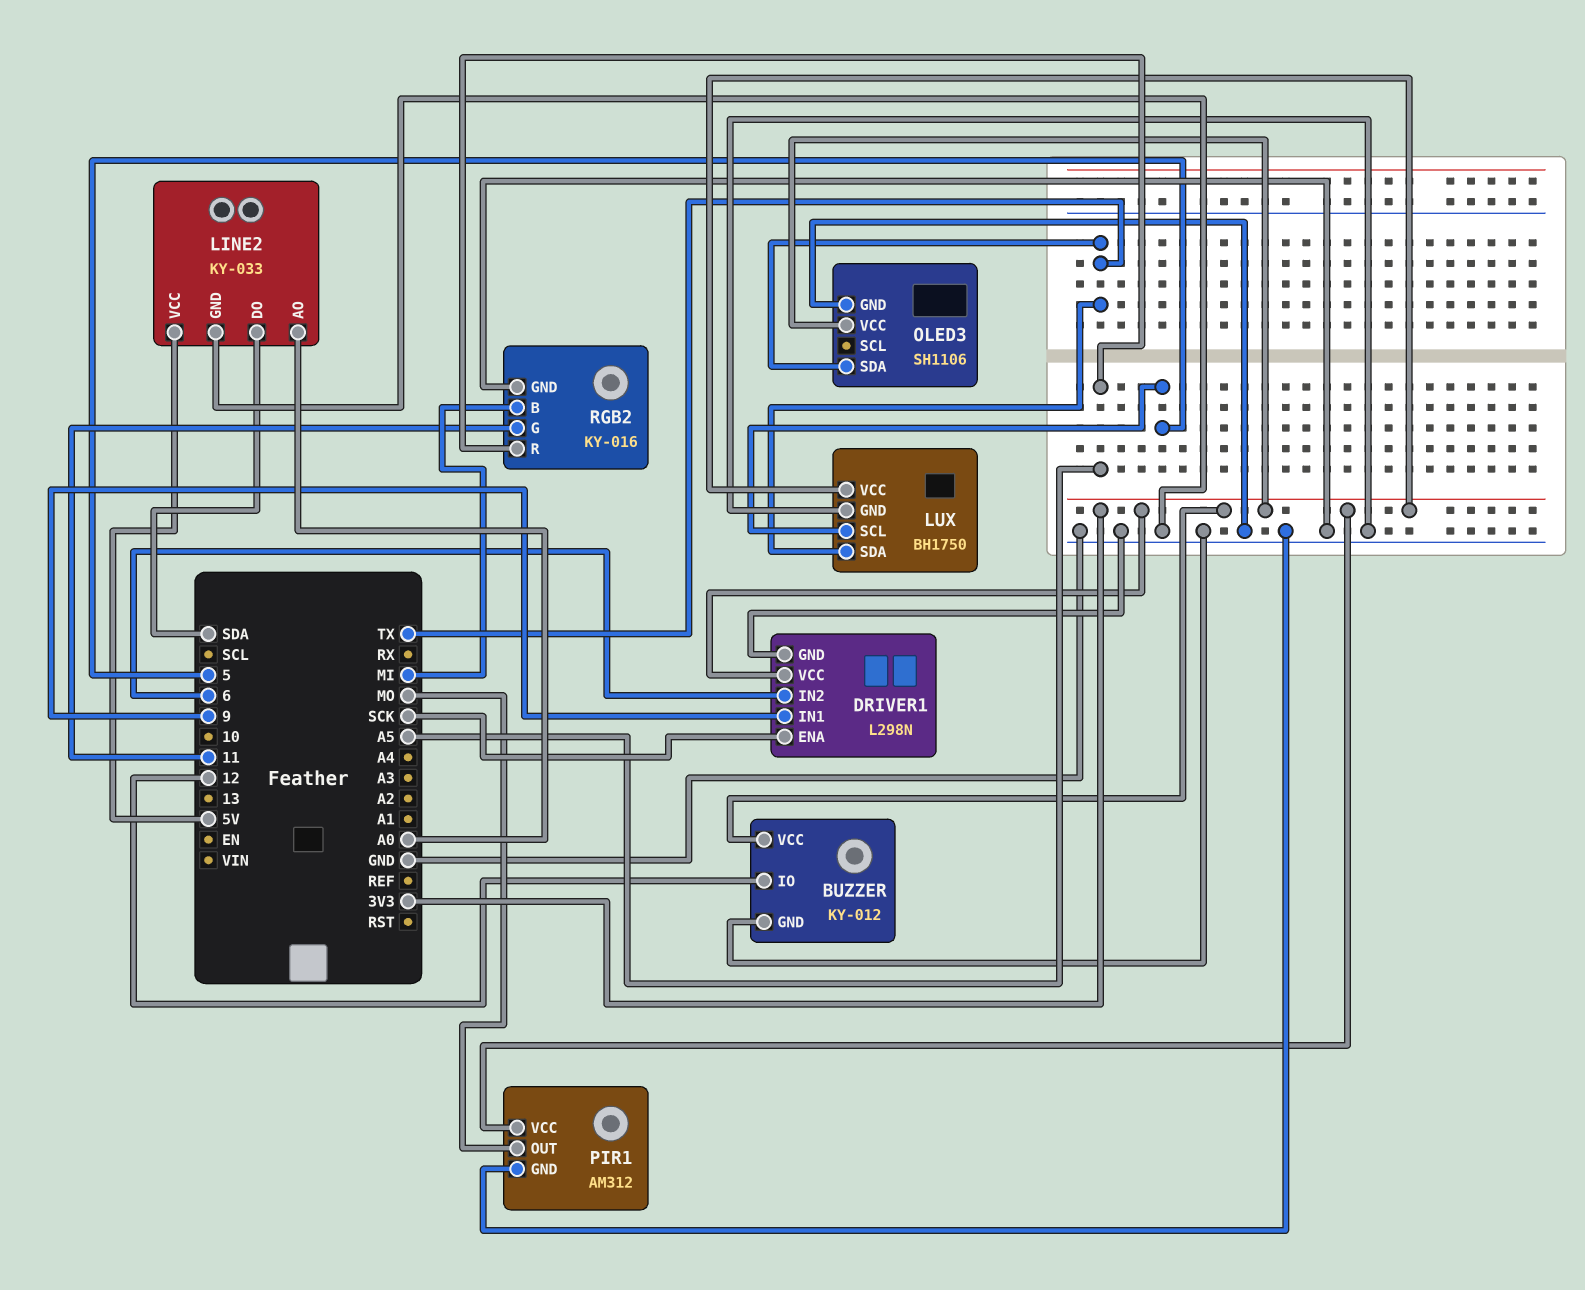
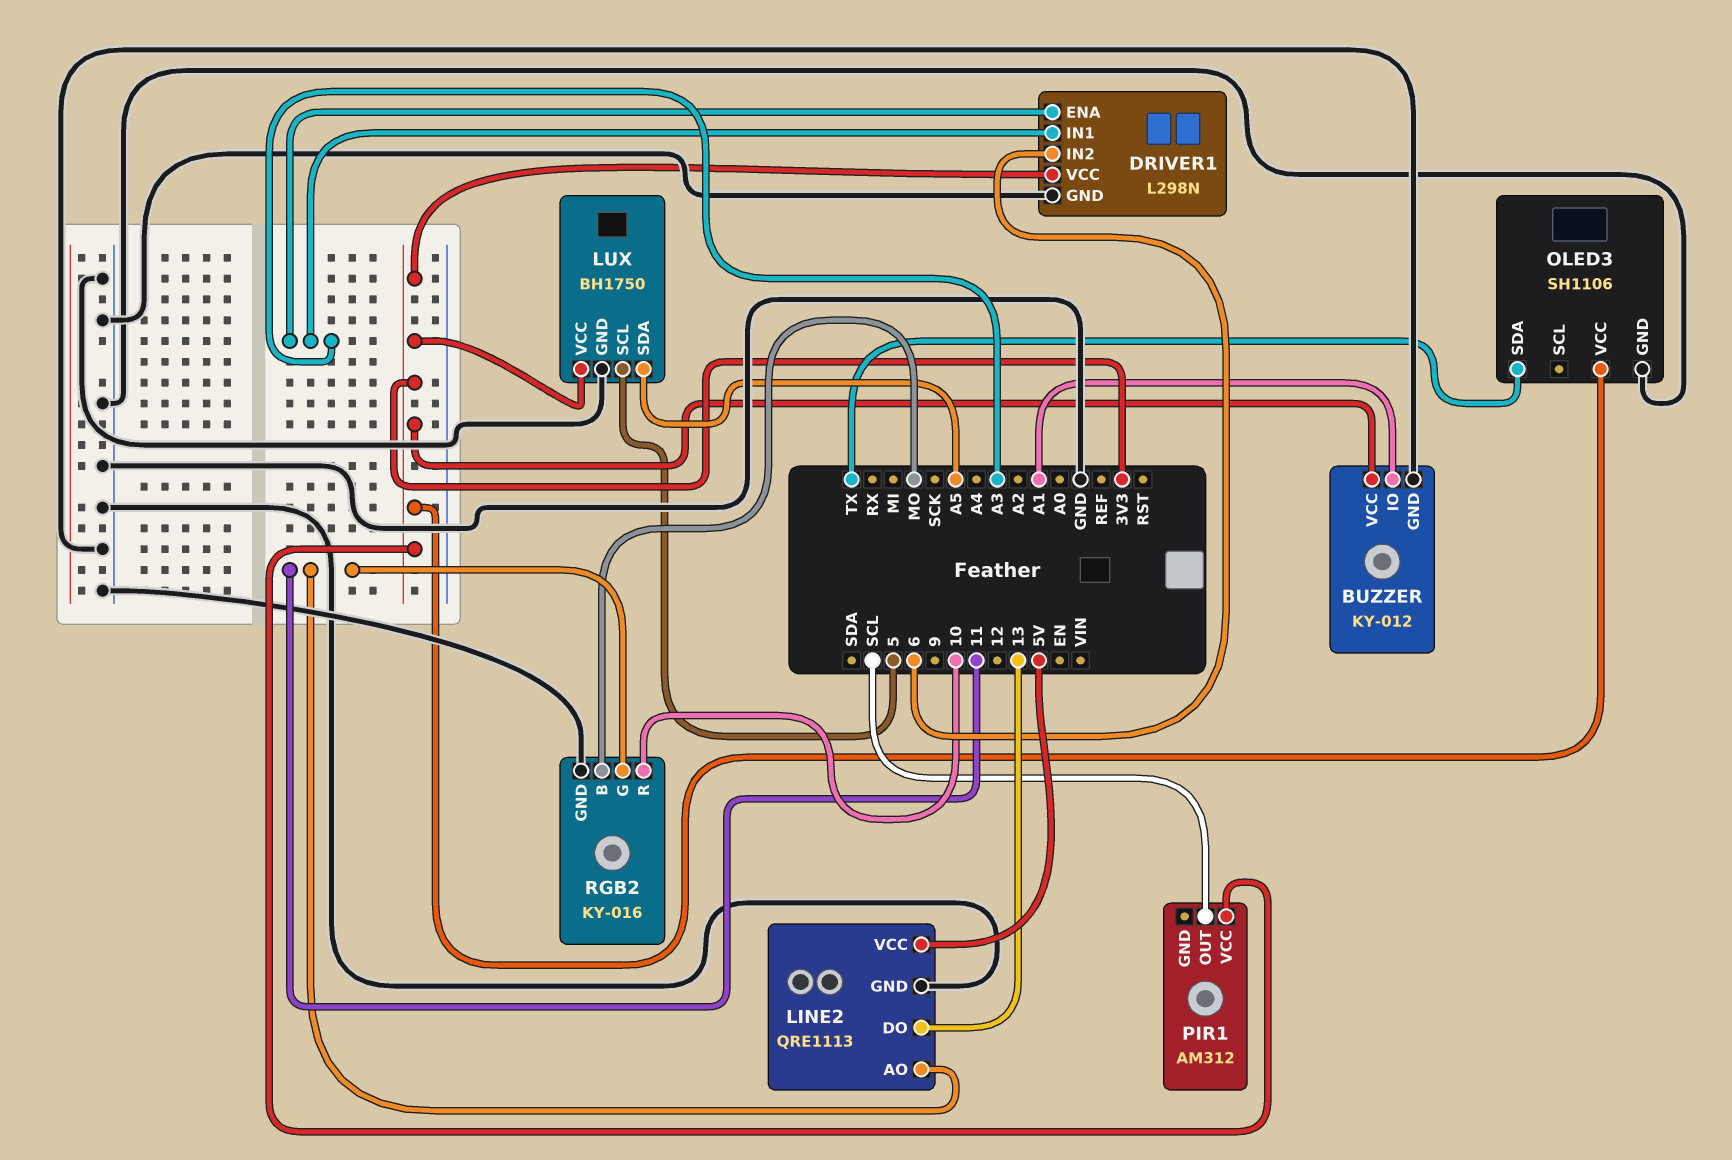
BUZZER pin IO: 12 -> A1
DRIVER1 pin ENA: SCK -> A3
DRIVER1 pin IN1: 9 -> A3
LINE2: KY-033 -> QRE1113
LINE2 pin AO: A0 -> 11
LINE2 pin DO: SDA -> 13
LUX pin SDA: TX -> A5
PIR1 pin GND: GND -> none
PIR1 pin OUT: MO -> SCL
RGB2 pin B: MI -> MO
RGB2 pin R: A5 -> 10

